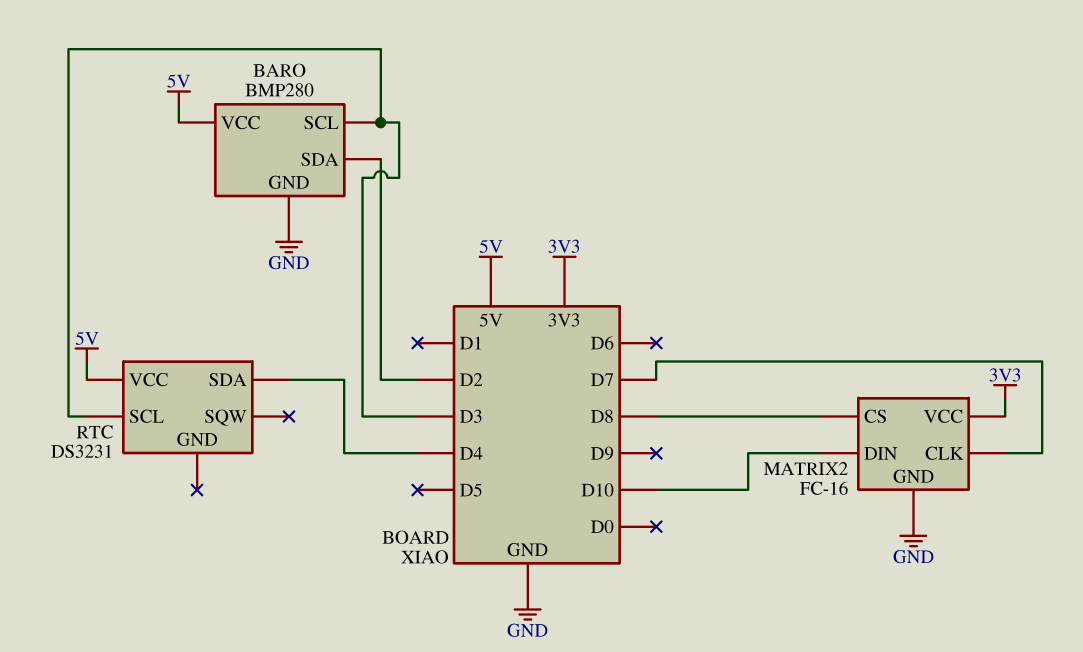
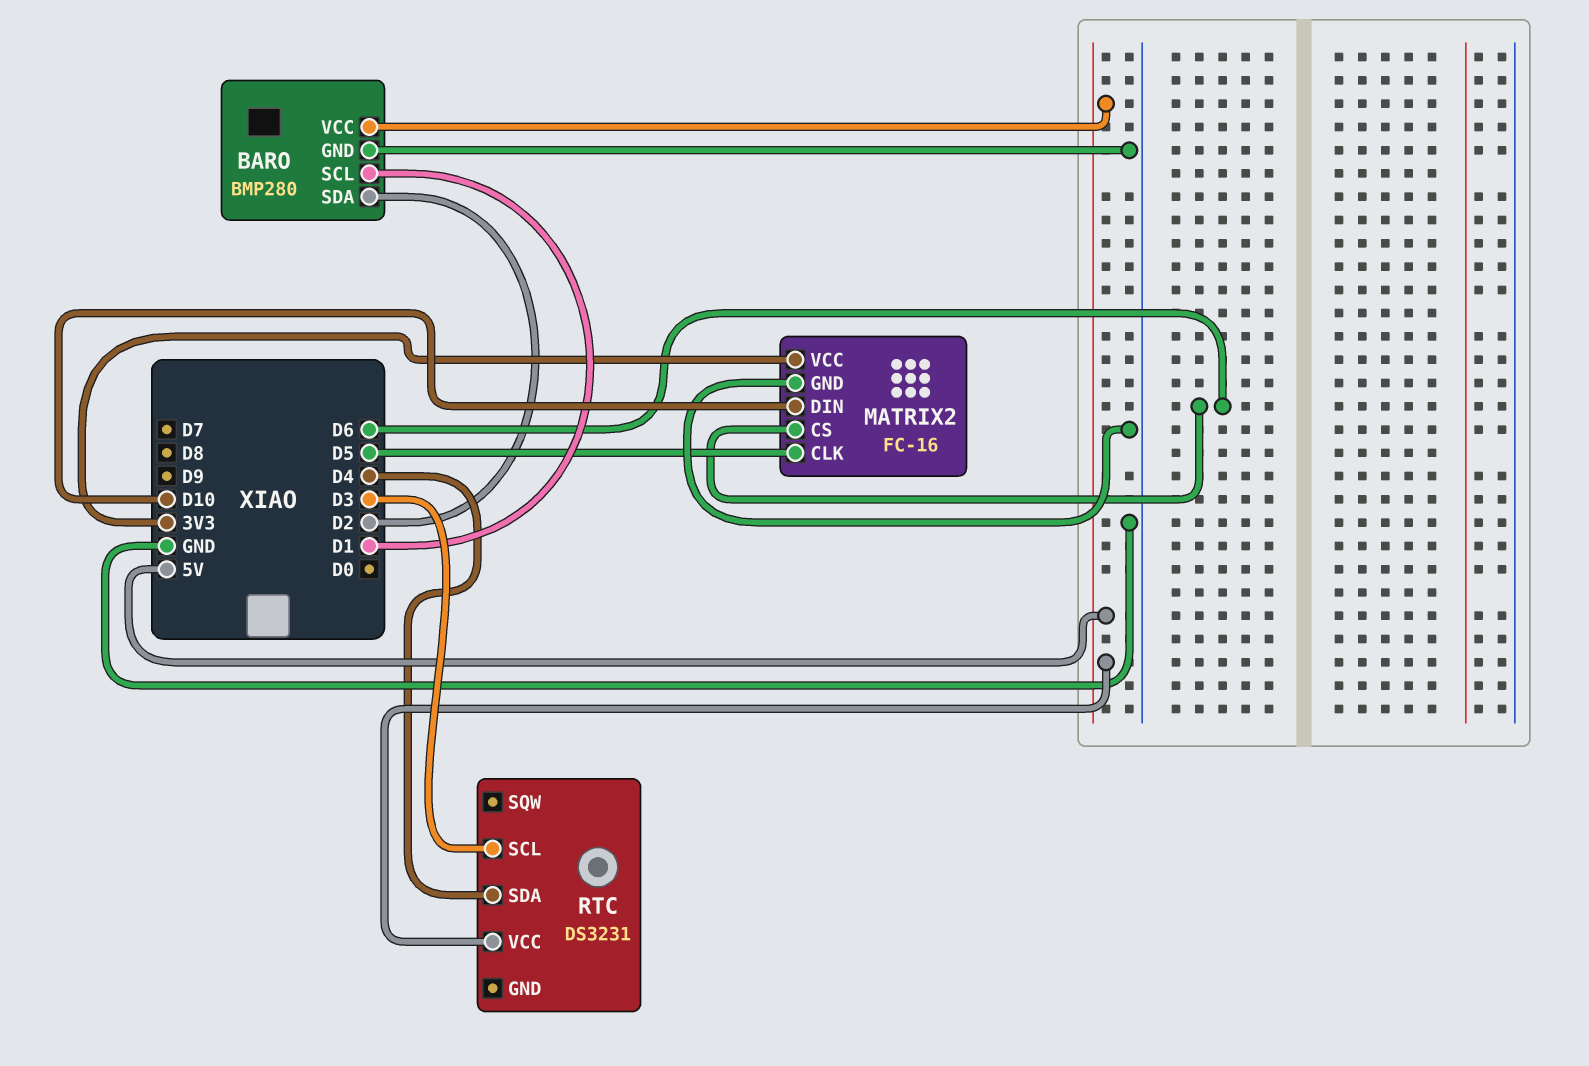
BARO pin SCL: D3 -> D1
MATRIX2 pin CLK: D7 -> D5
MATRIX2 pin CS: D8 -> D6

